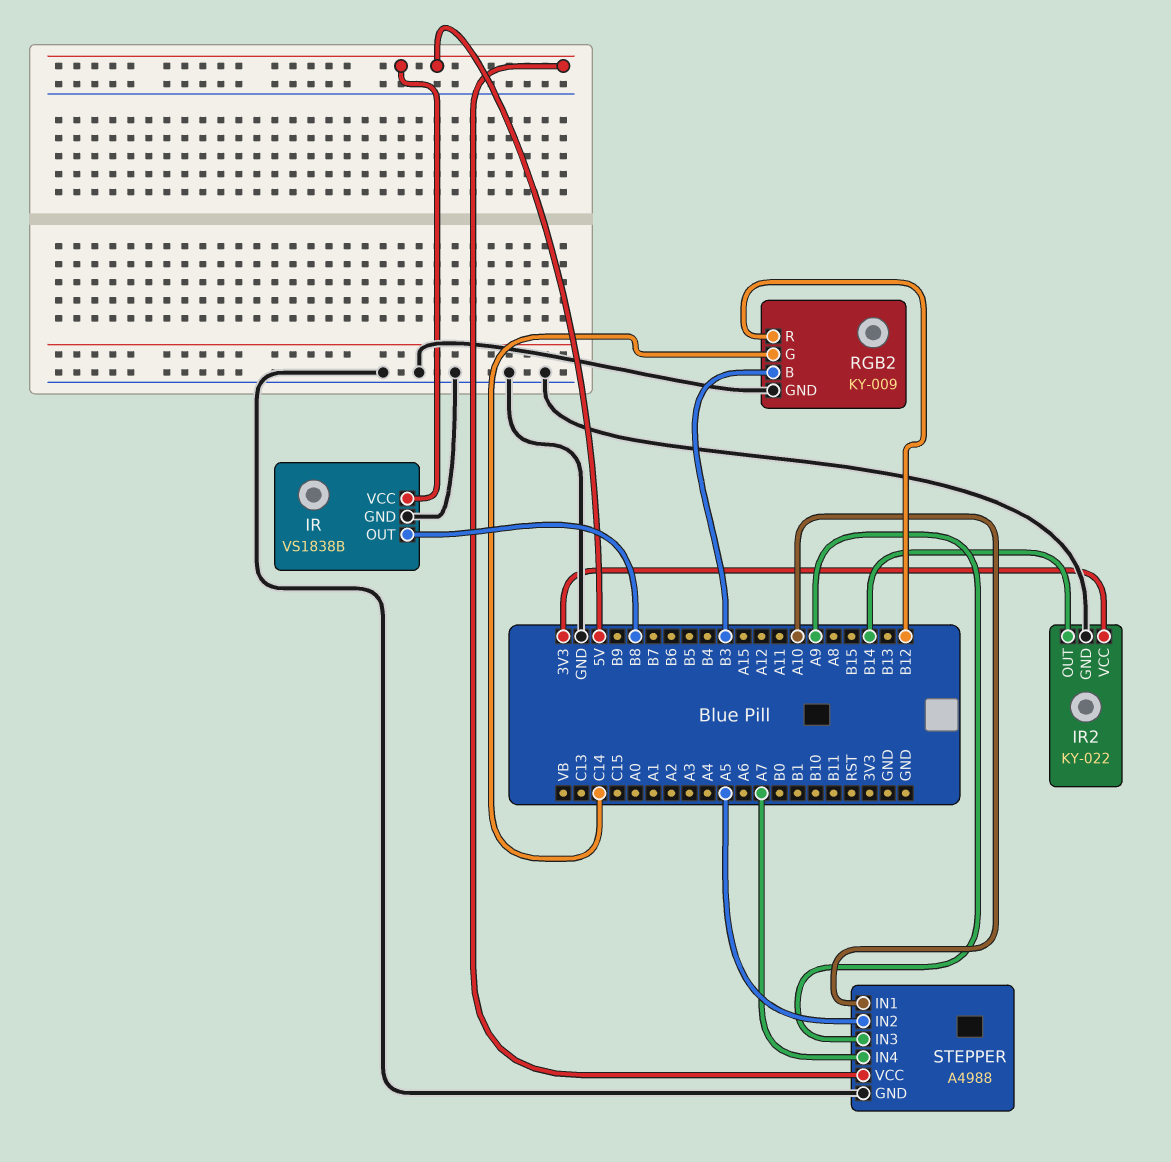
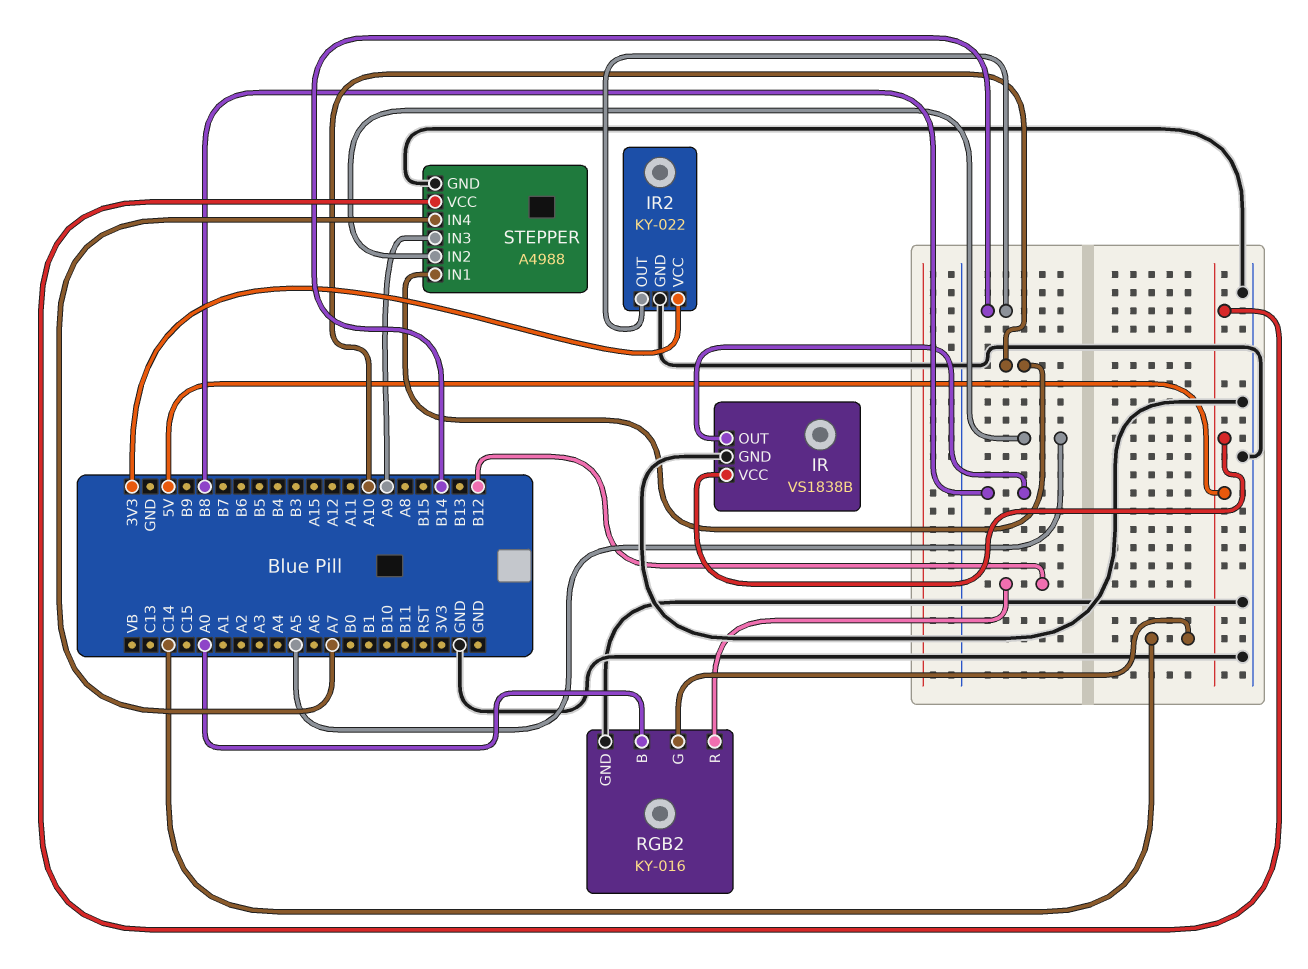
RGB2: KY-009 -> KY-016
RGB2 pin B: B3 -> A0

